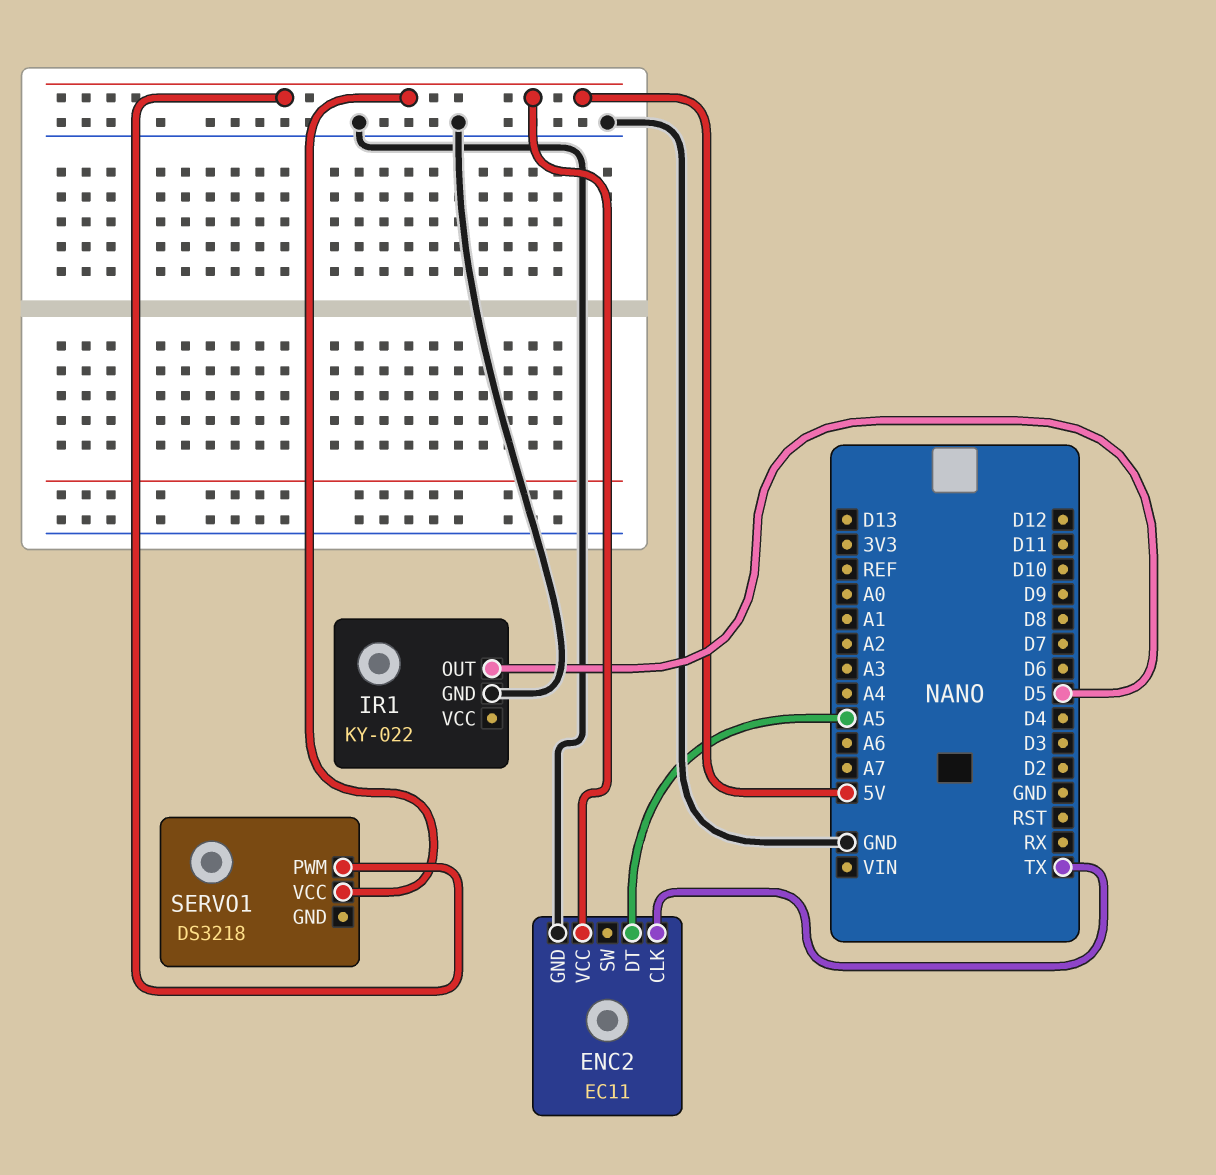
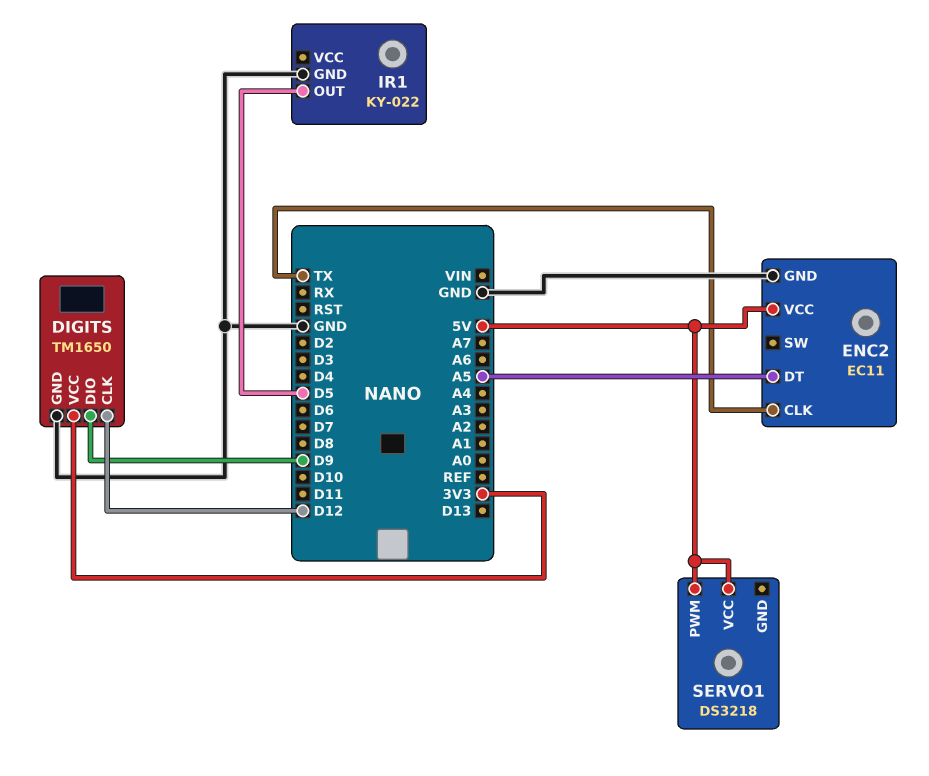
DIGITS: none -> TM1650
DIGITS pin CLK: none -> D12
DIGITS pin DIO: none -> D9
DIGITS pin GND: none -> GND
DIGITS pin VCC: none -> 3V3

